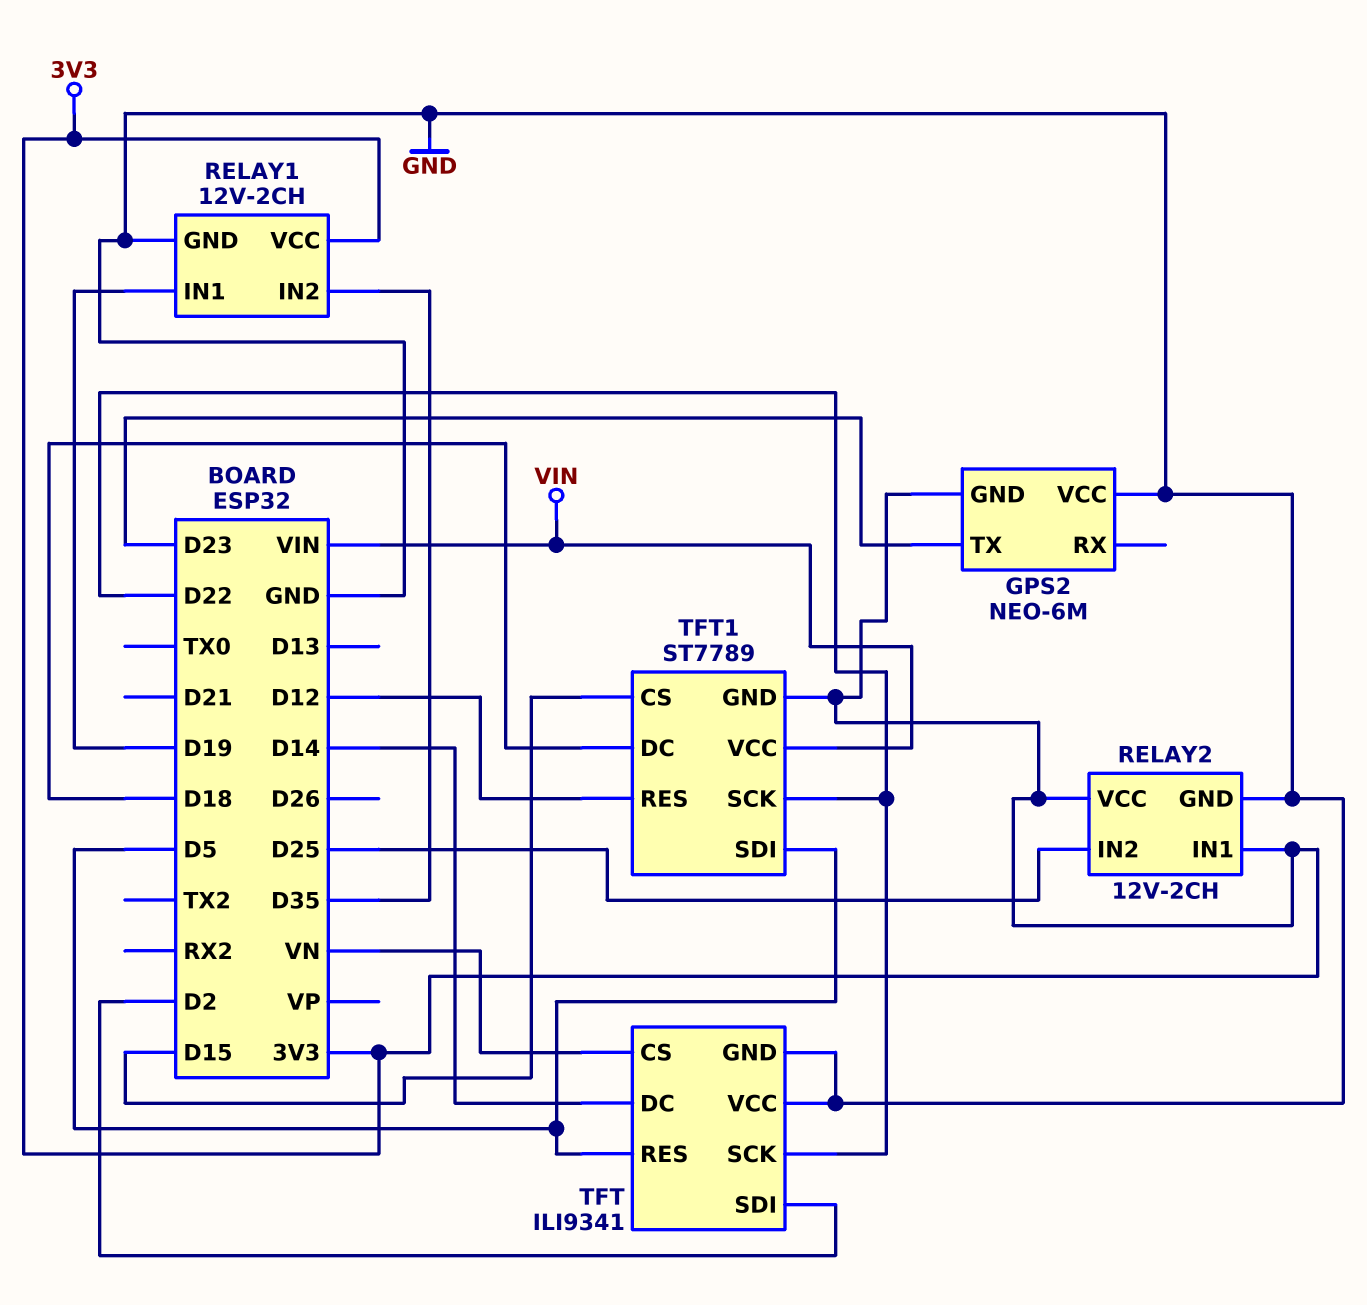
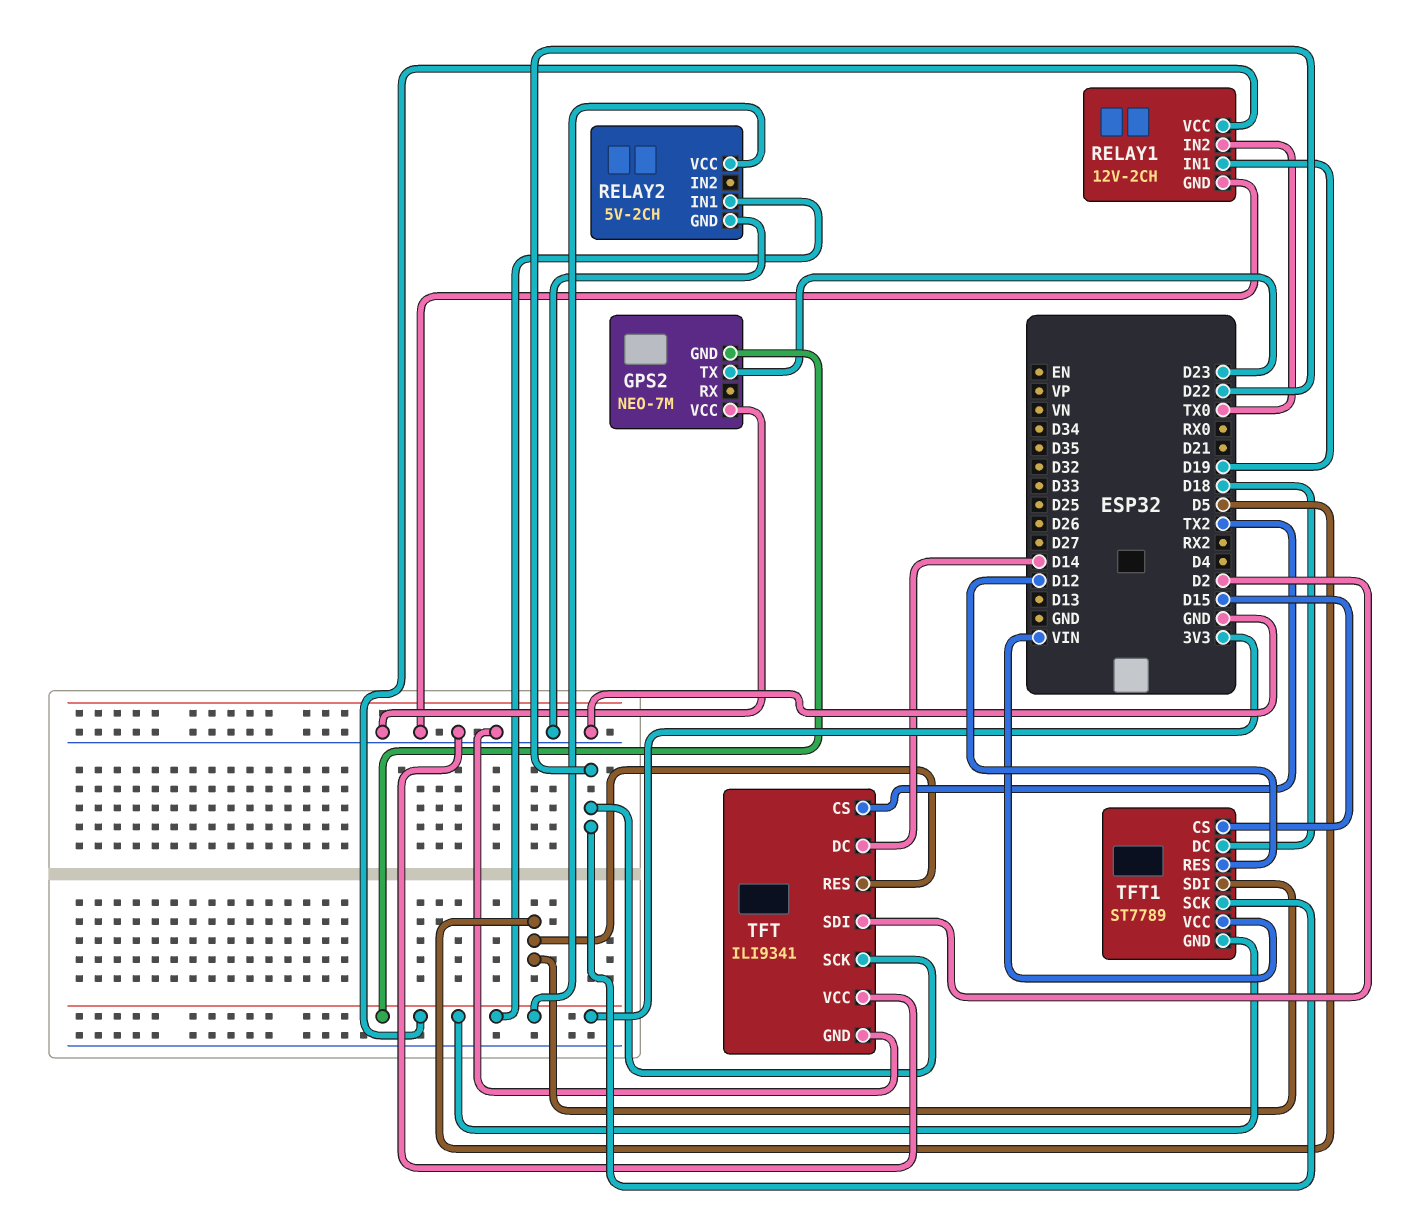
GPS2: NEO-6M -> NEO-7M
RELAY1 pin IN2: D35 -> TX0
RELAY2: 12V-2CH -> 5V-2CH
RELAY2 pin IN2: D25 -> none
TFT pin CS: VN -> TX2

